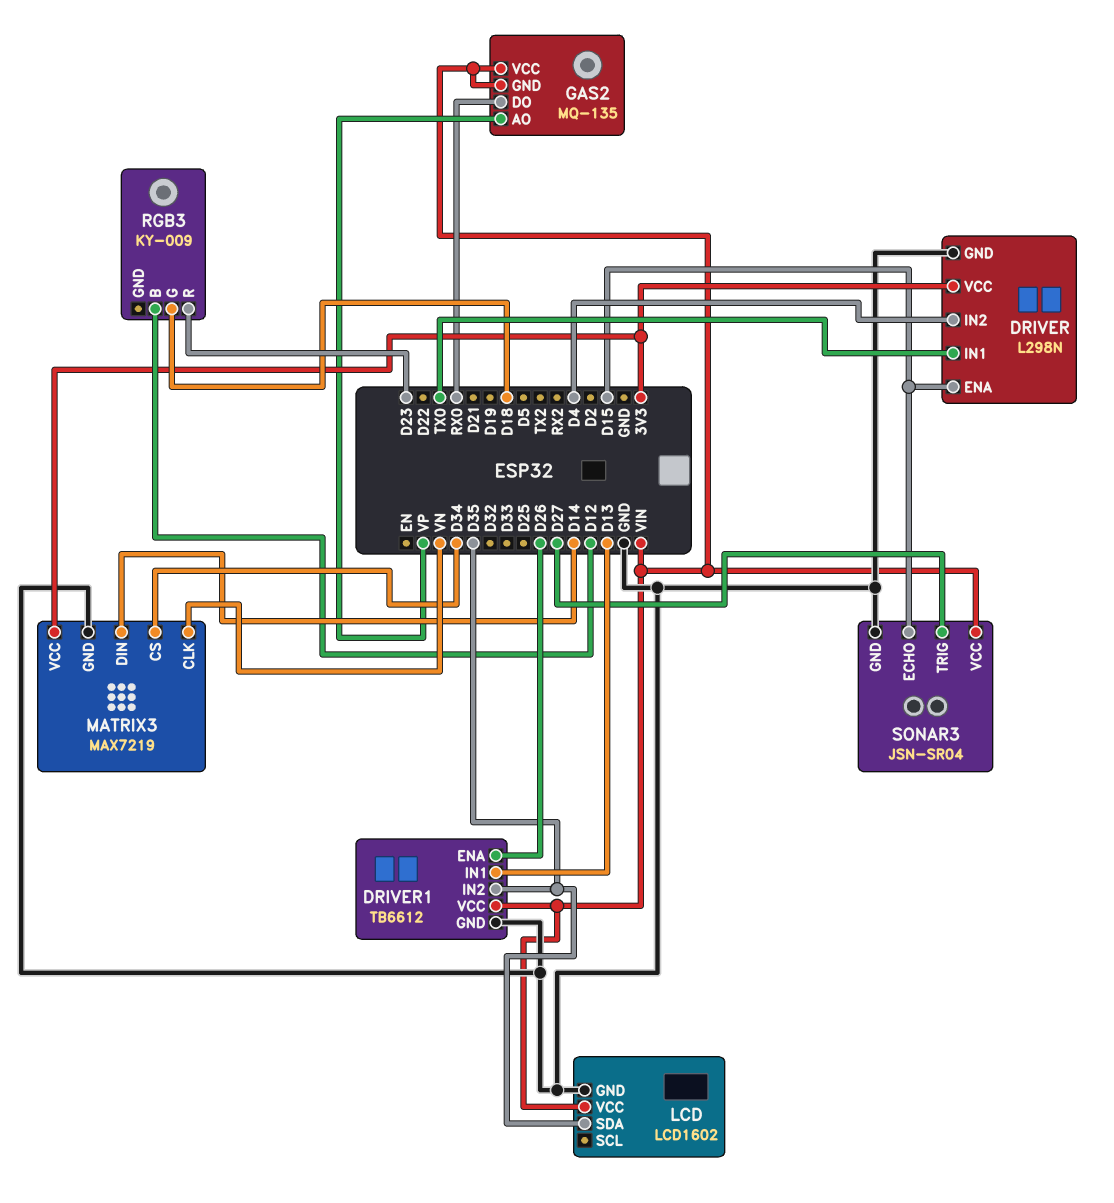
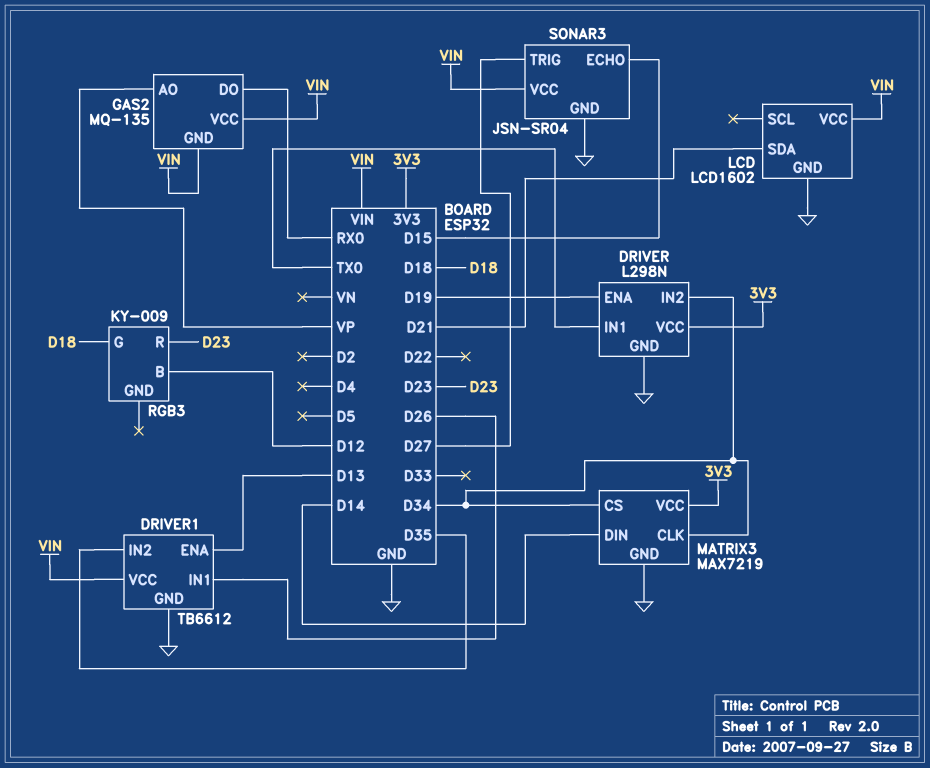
DRIVER pin ENA: D15 -> D19
DRIVER pin IN2: D4 -> D34
DRIVER1 pin ENA: D26 -> D13
DRIVER1 pin IN1: D13 -> D26
LCD pin SDA: D35 -> D21
MATRIX3 pin CLK: VN -> D34

